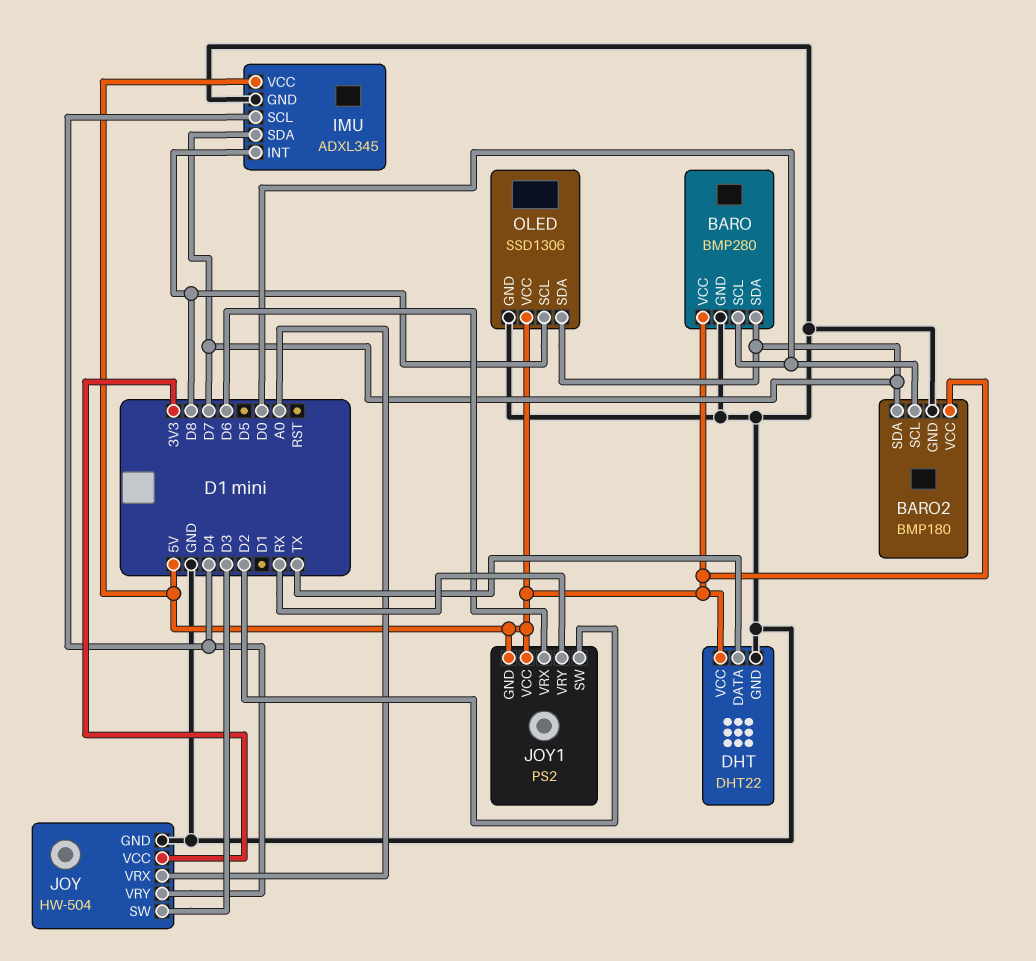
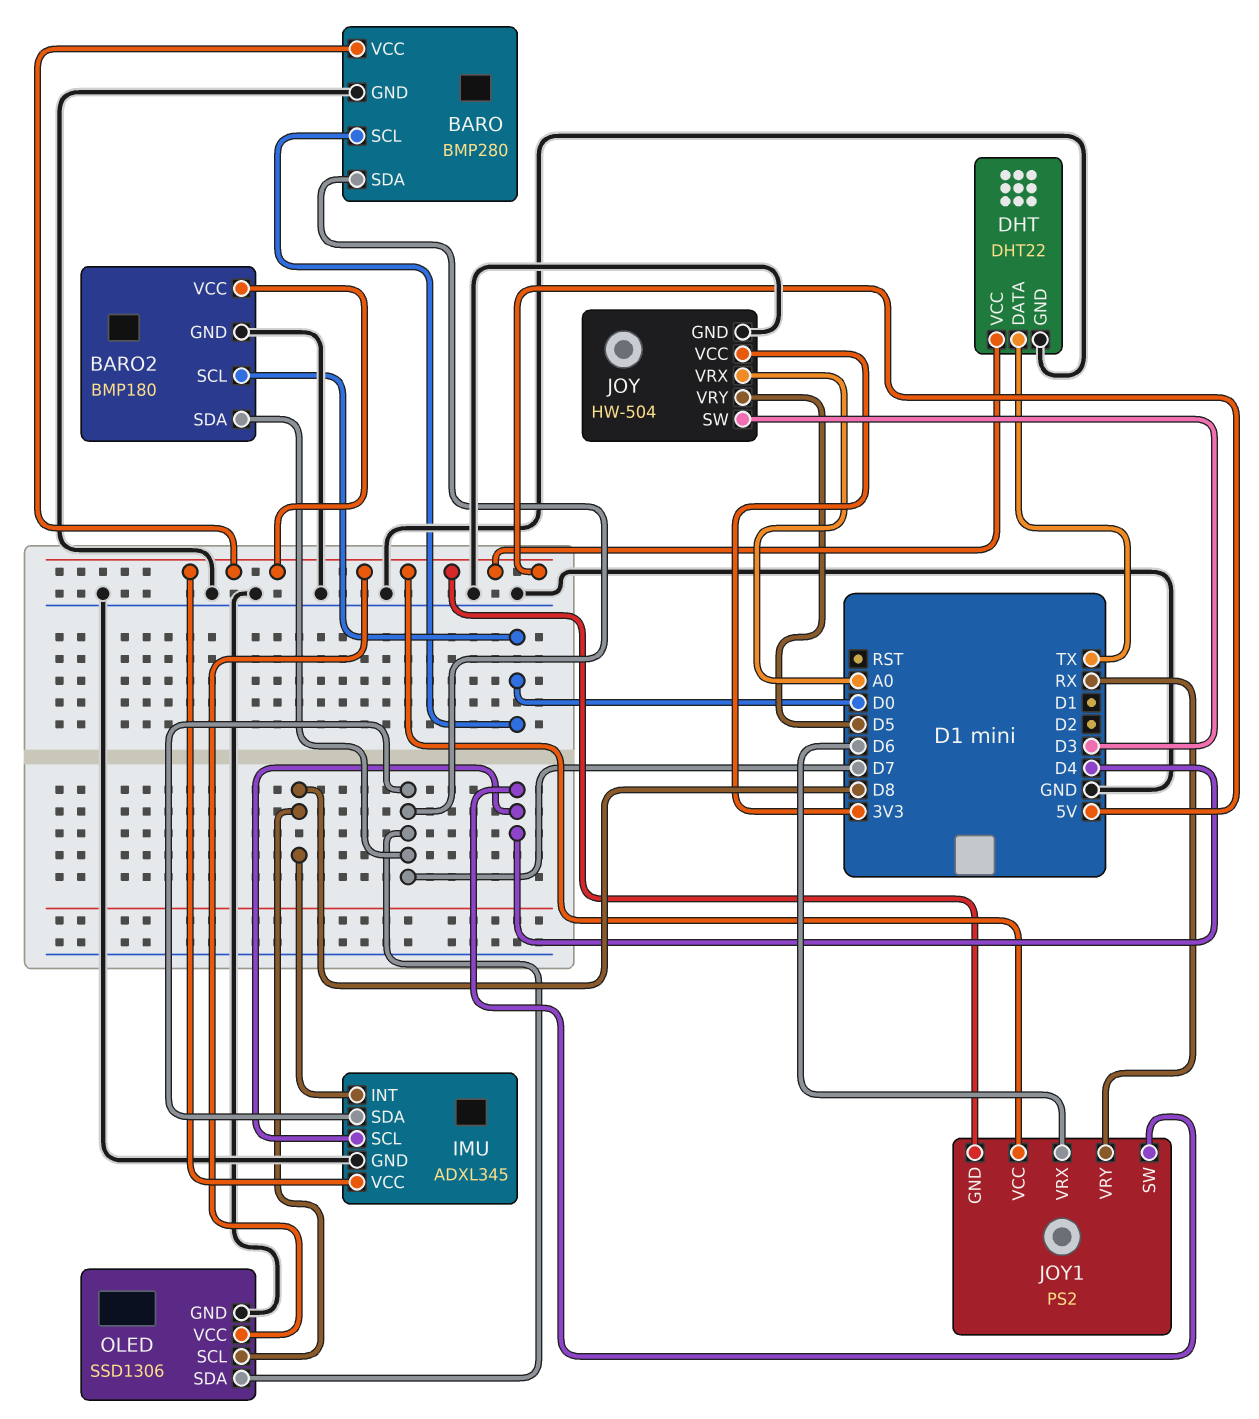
JOY pin VRY: D4 -> D5
JOY1 pin SW: D2 -> D4

